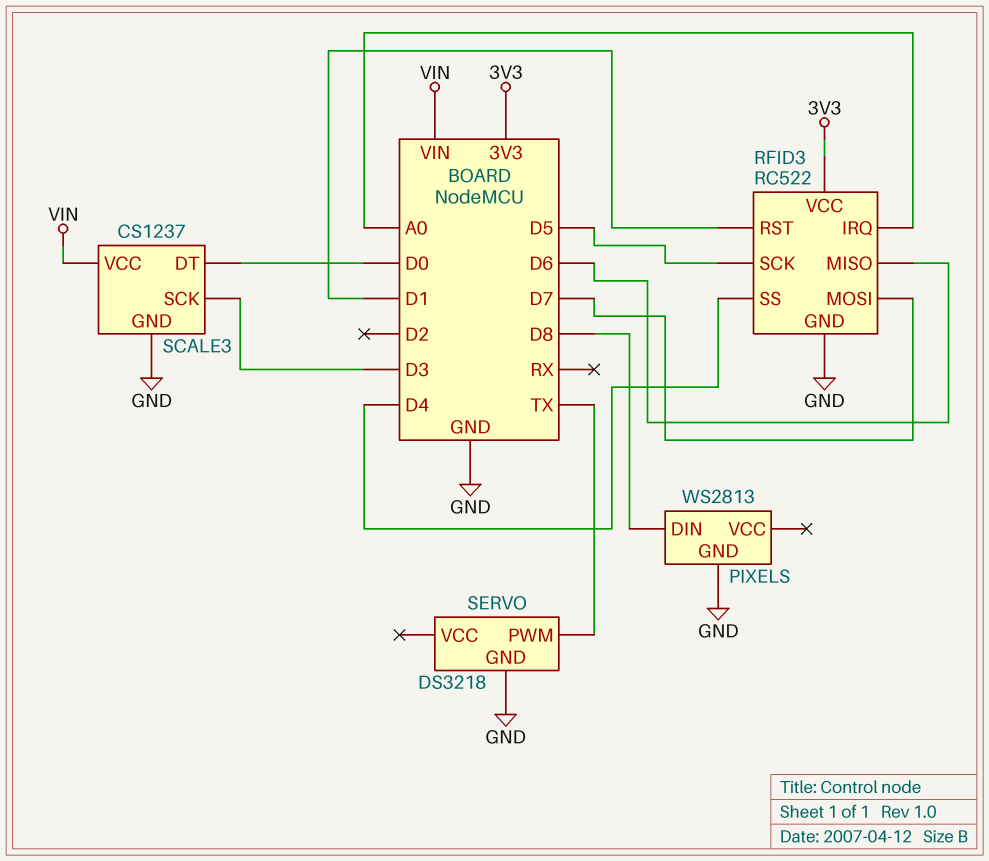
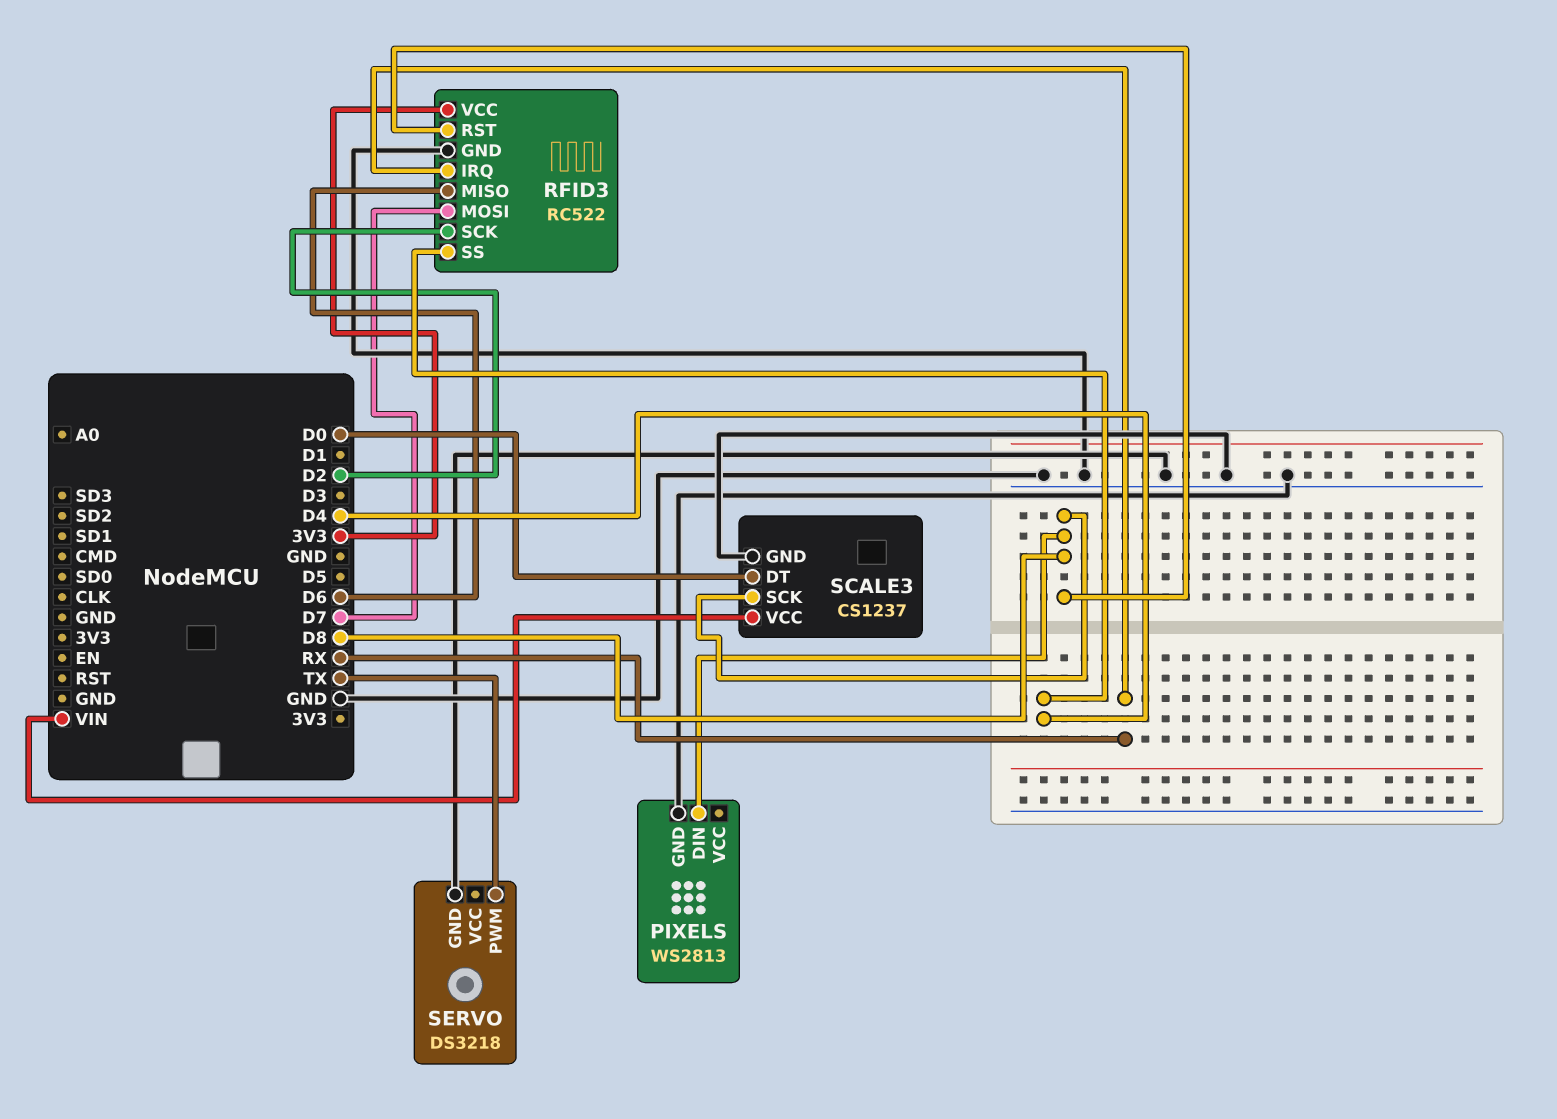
RFID3 pin IRQ: A0 -> RX
RFID3 pin RST: D1 -> D8
RFID3 pin SCK: D5 -> D2
SCALE3 pin SCK: D3 -> D8

